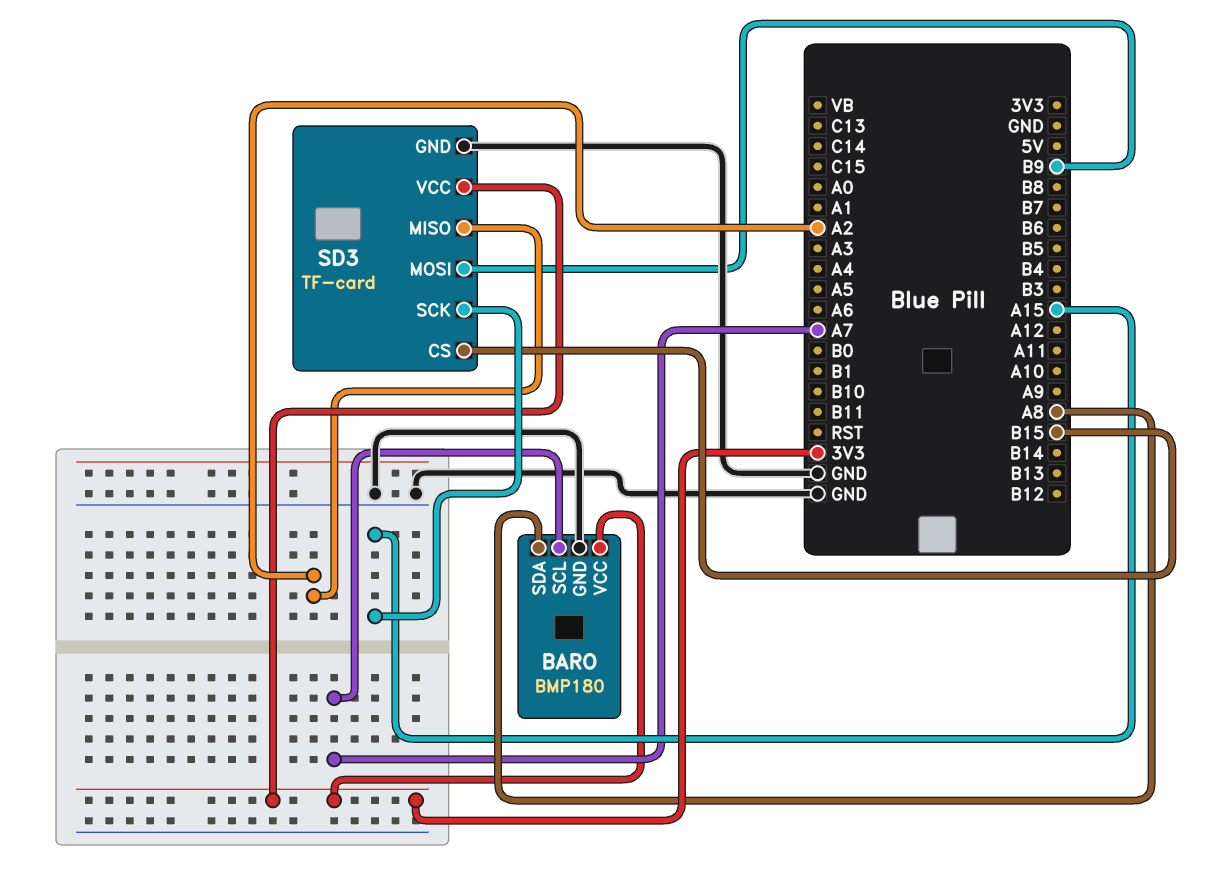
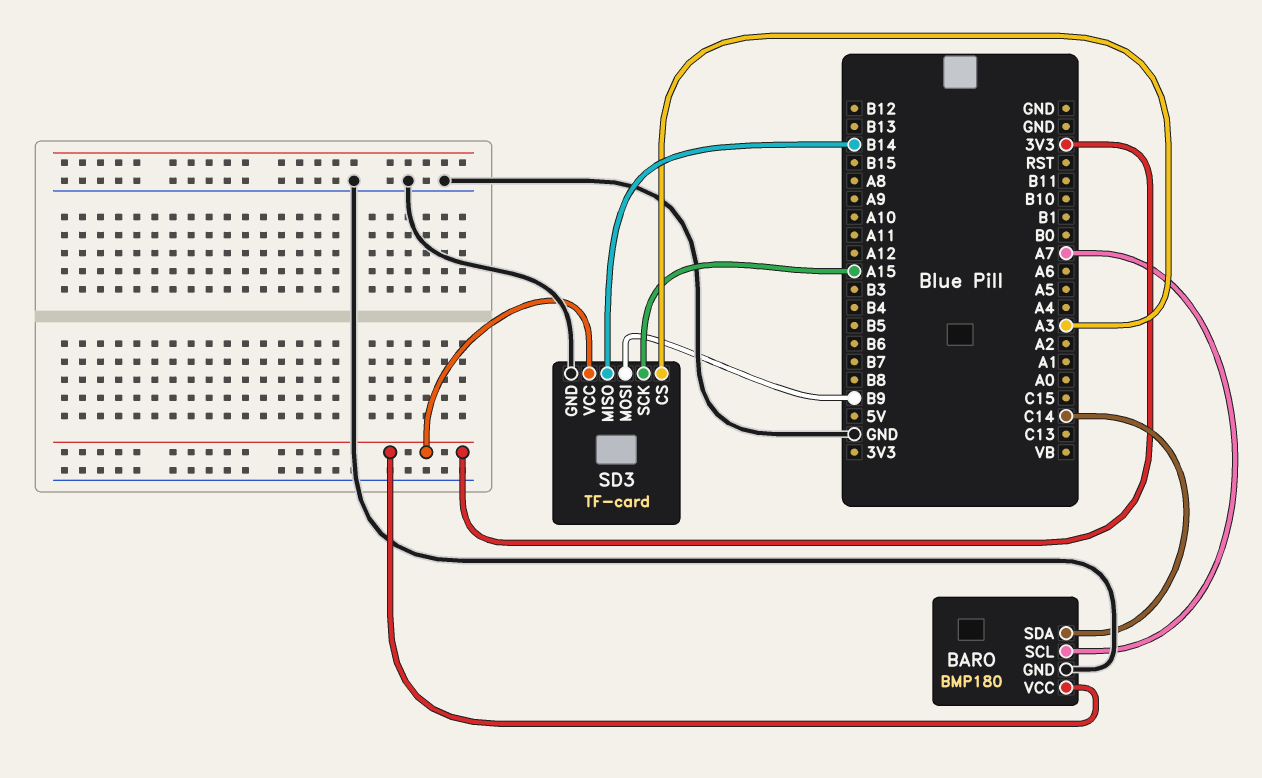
BARO pin SDA: A8 -> C14
SD3 pin CS: B15 -> A3
SD3 pin MISO: A2 -> B14

